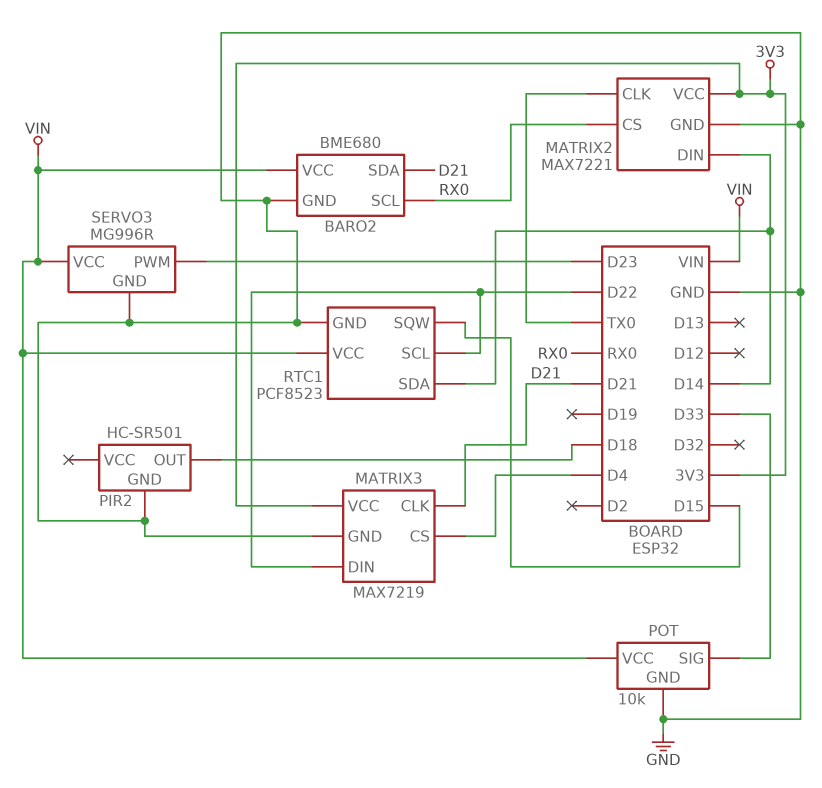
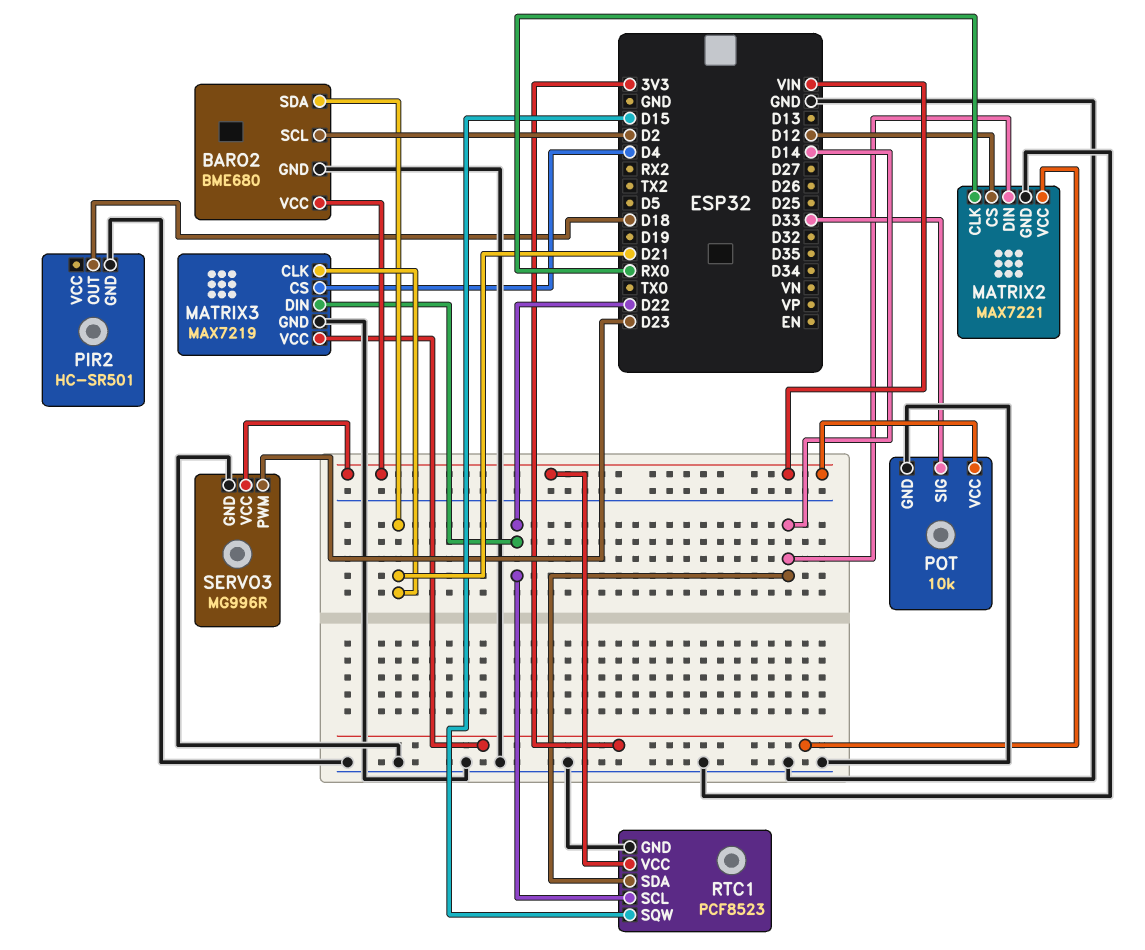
BARO2 pin SCL: RX0 -> D2
MATRIX2 pin CLK: TX0 -> RX0
MATRIX2 pin CS: RX0 -> D12

